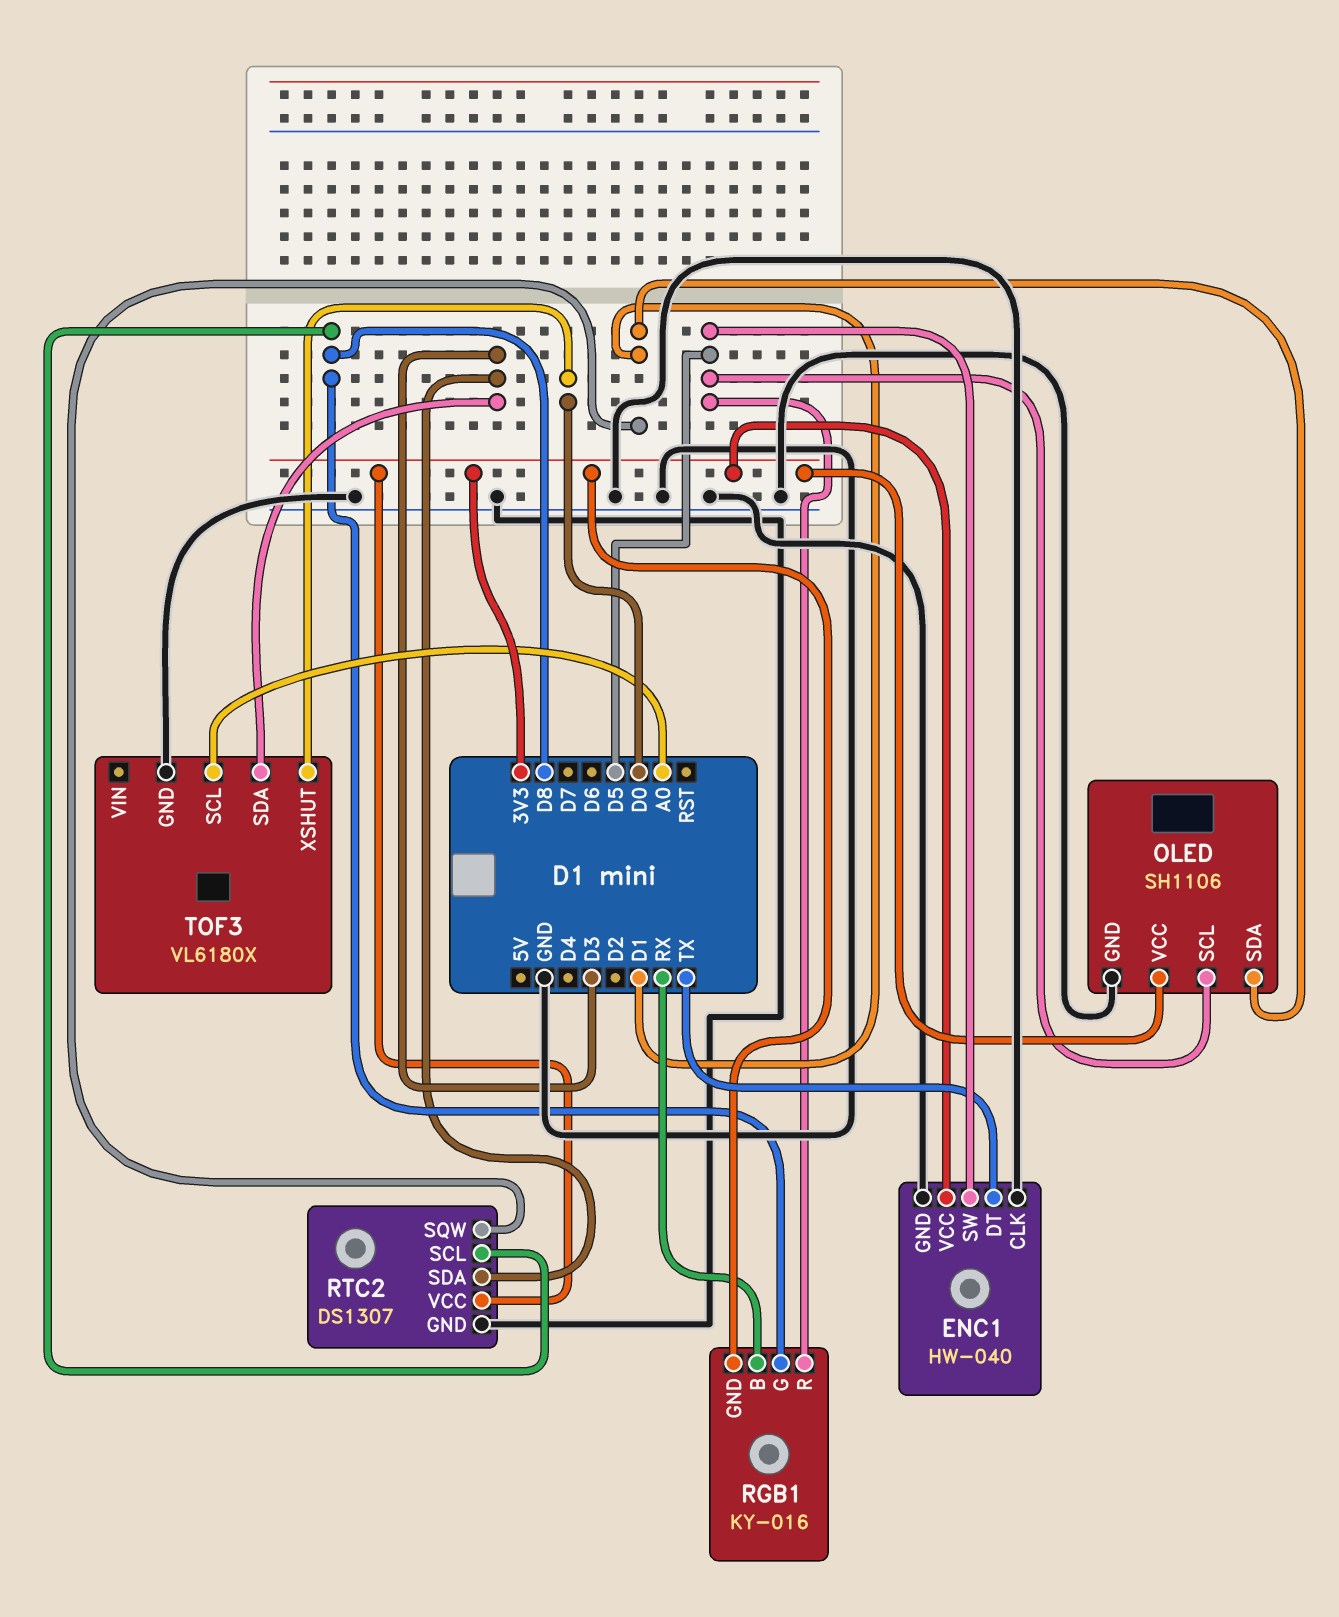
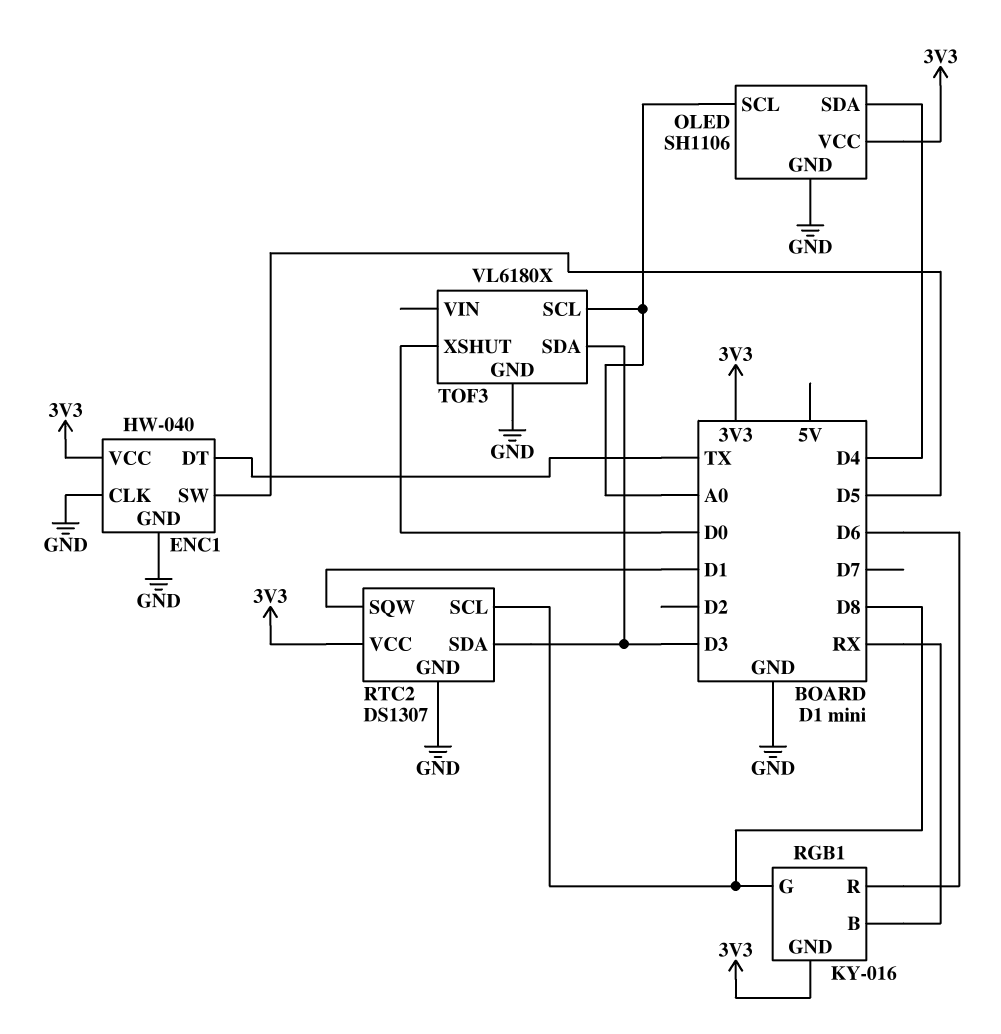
OLED pin SCL: D5 -> A0
OLED pin SDA: D1 -> D4
RGB1 pin R: D5 -> D6

